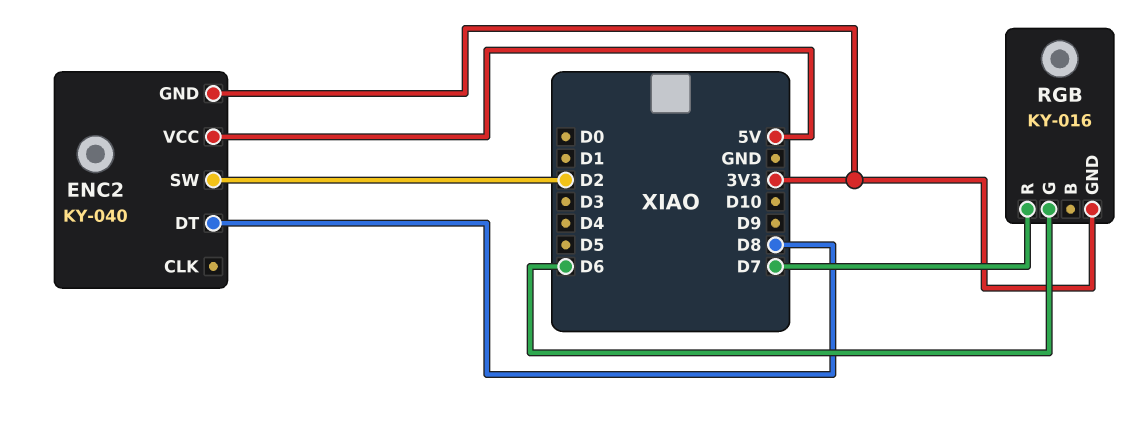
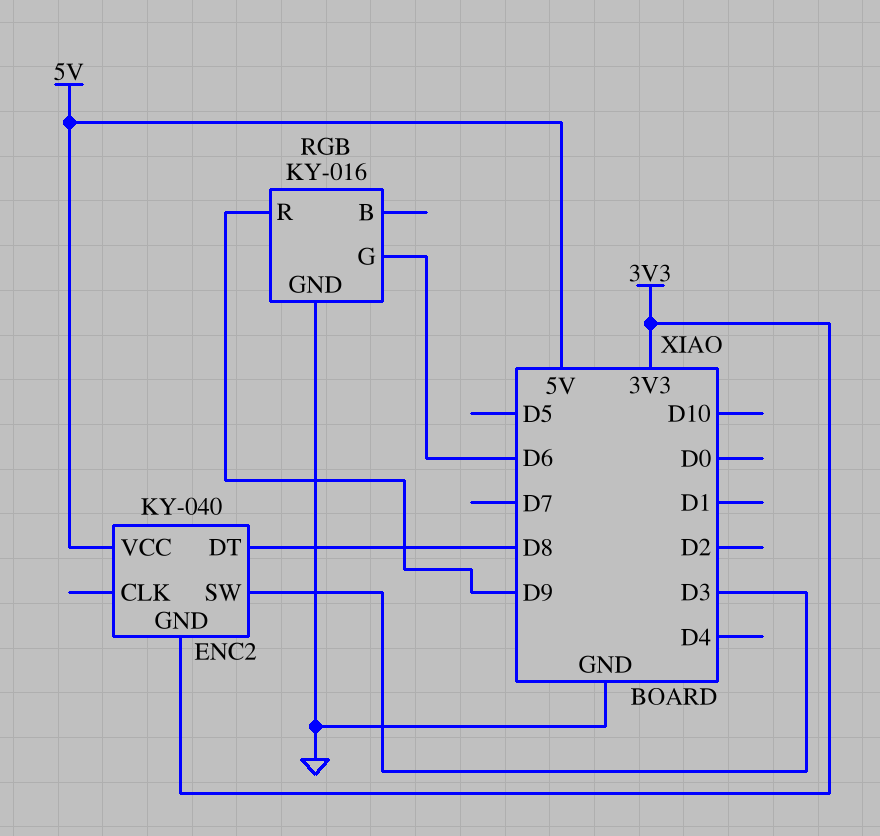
ENC2 pin SW: D2 -> D3
RGB pin GND: 3V3 -> GND
RGB pin R: D7 -> D9

